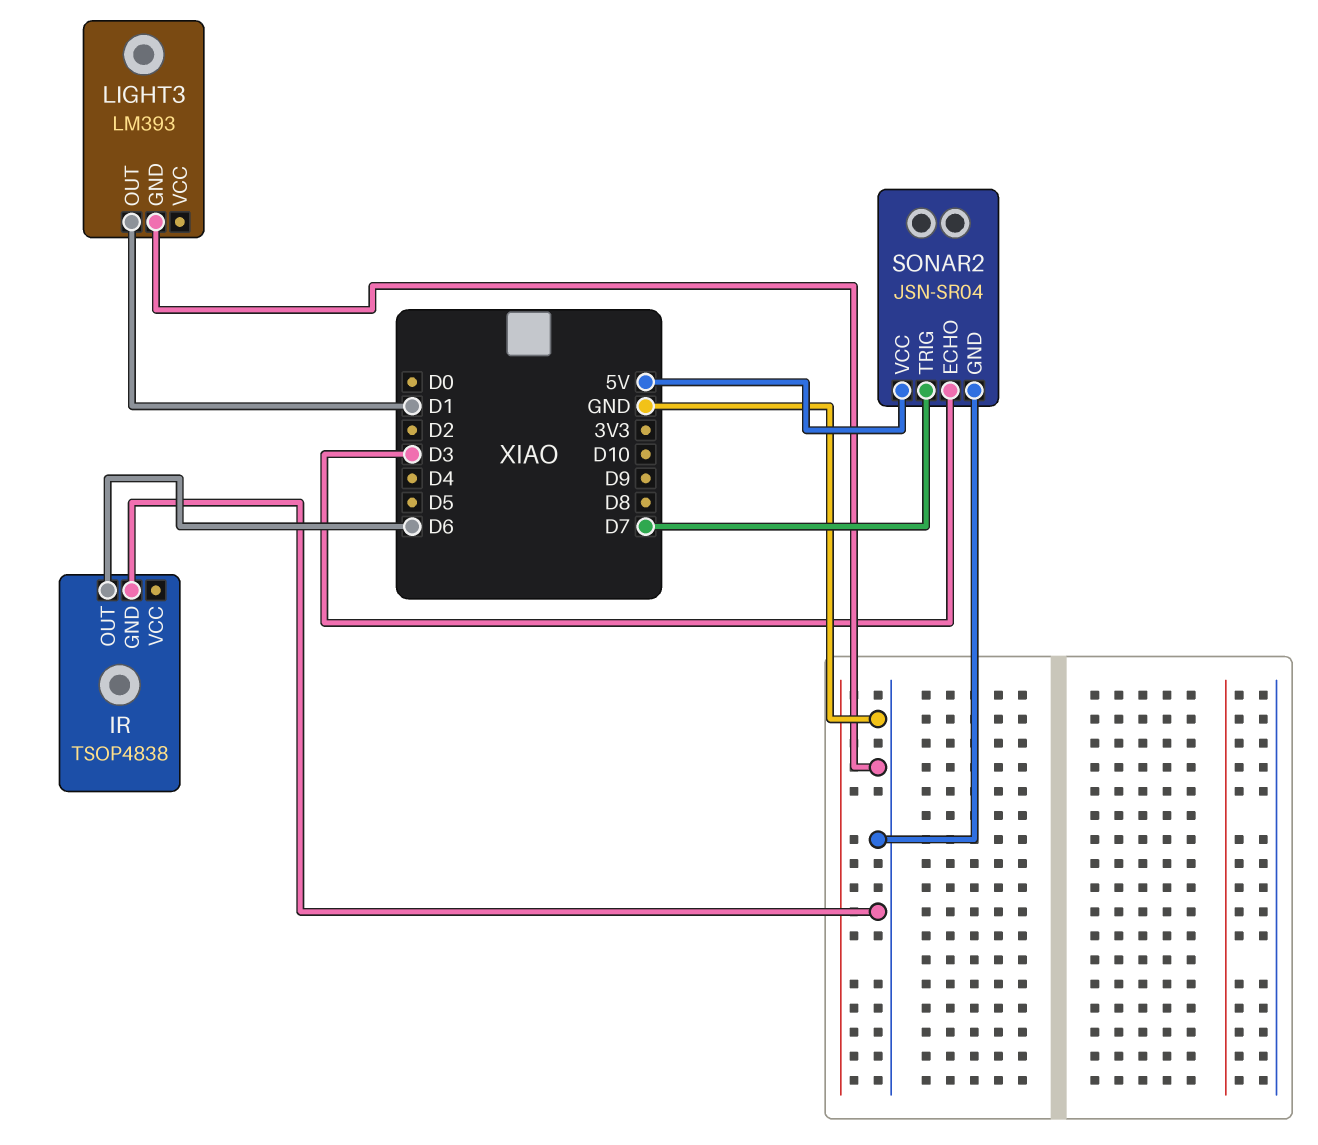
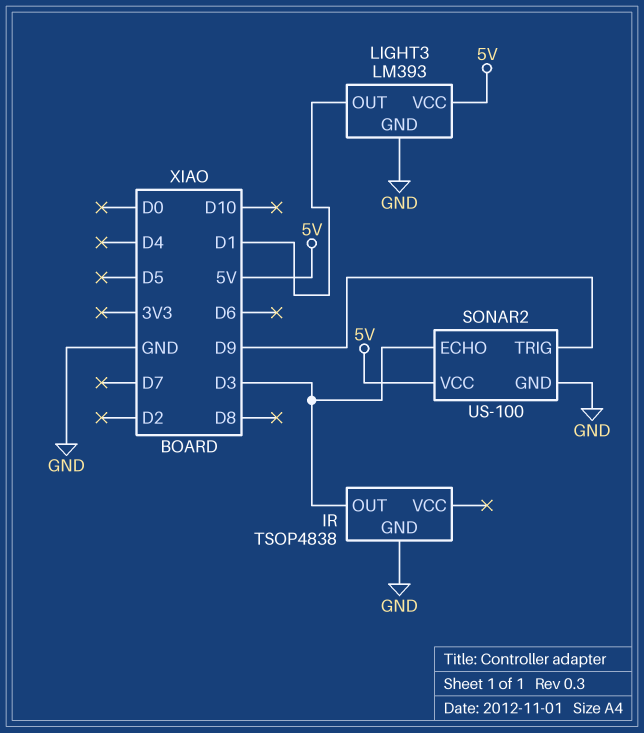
IR pin OUT: D6 -> D3
LIGHT3 pin VCC: none -> 5V
SONAR2: JSN-SR04 -> US-100
SONAR2 pin TRIG: D7 -> D9

